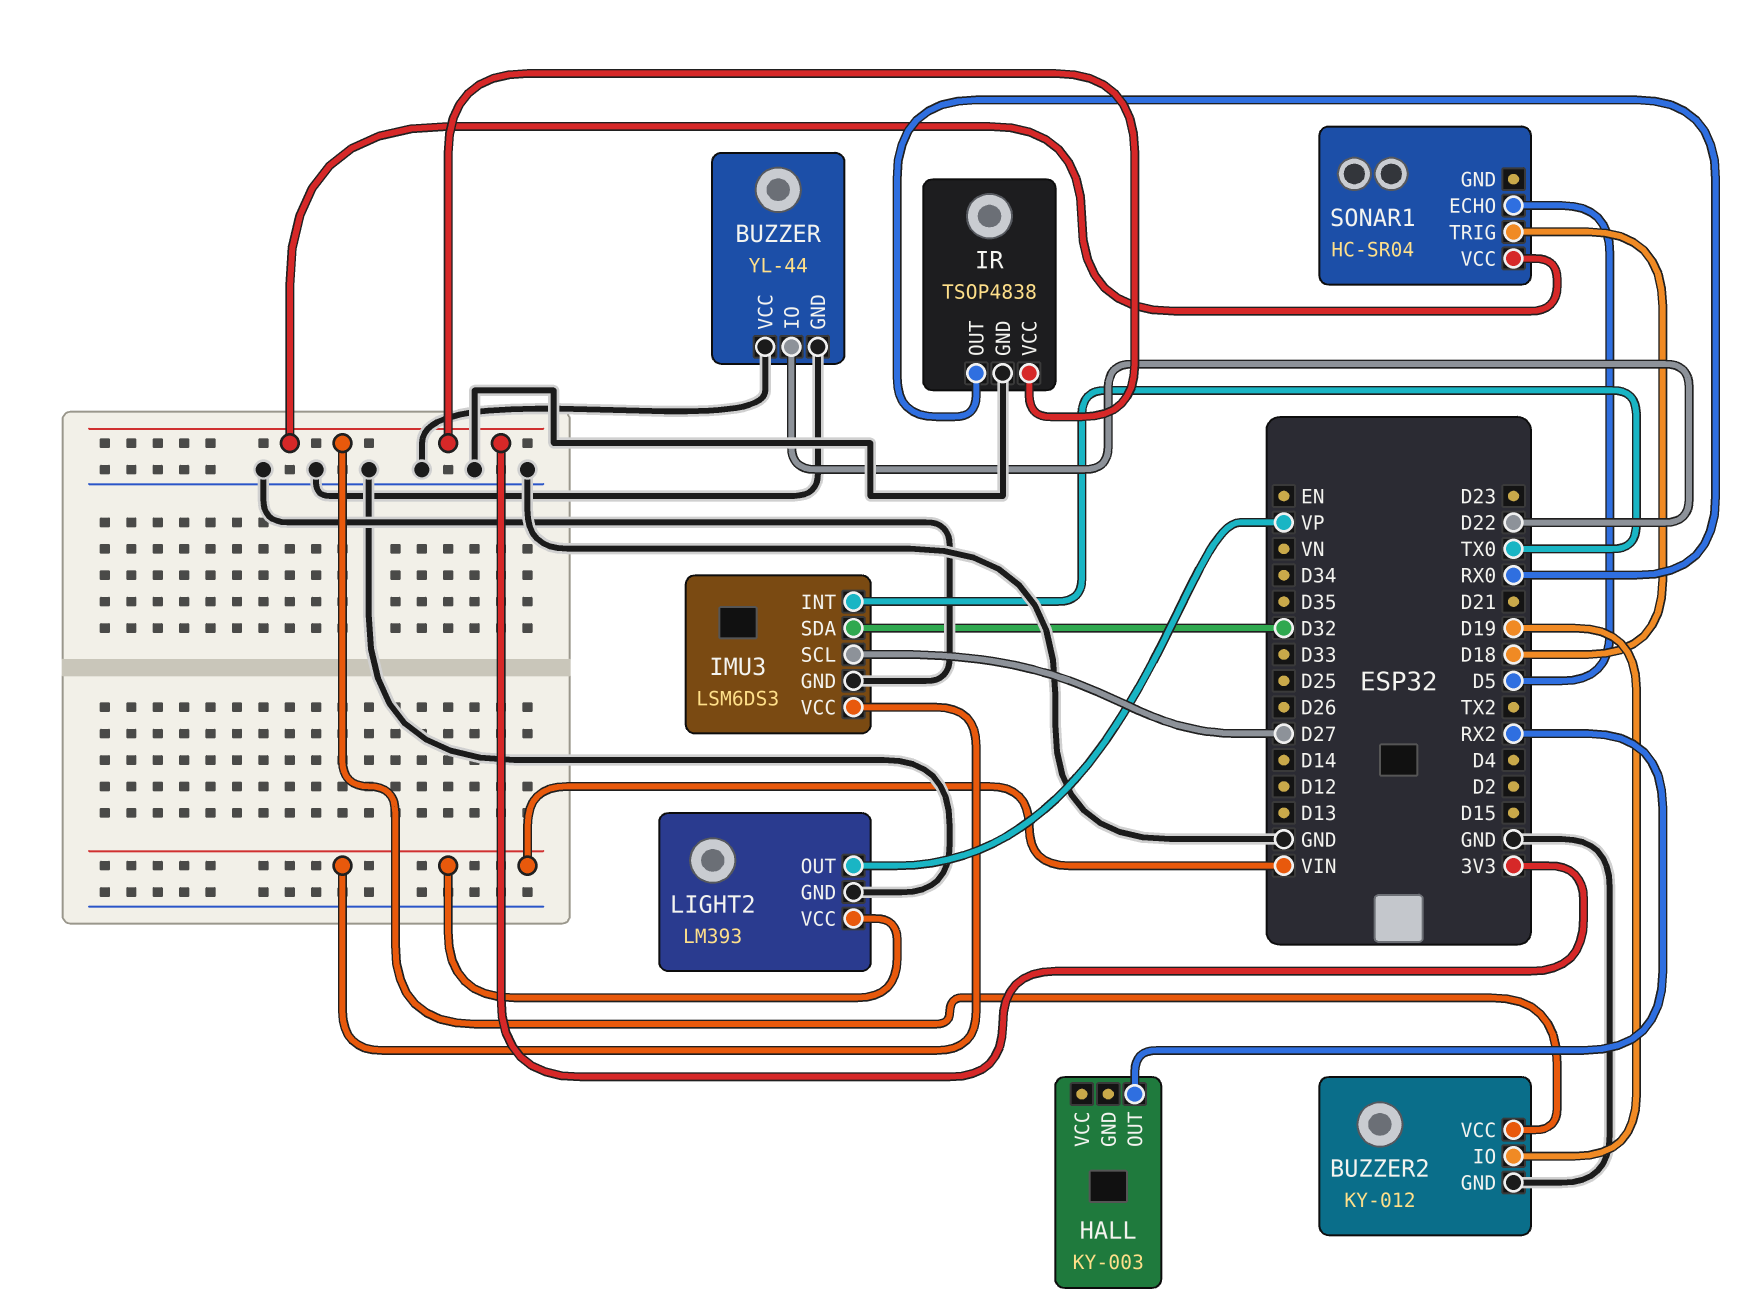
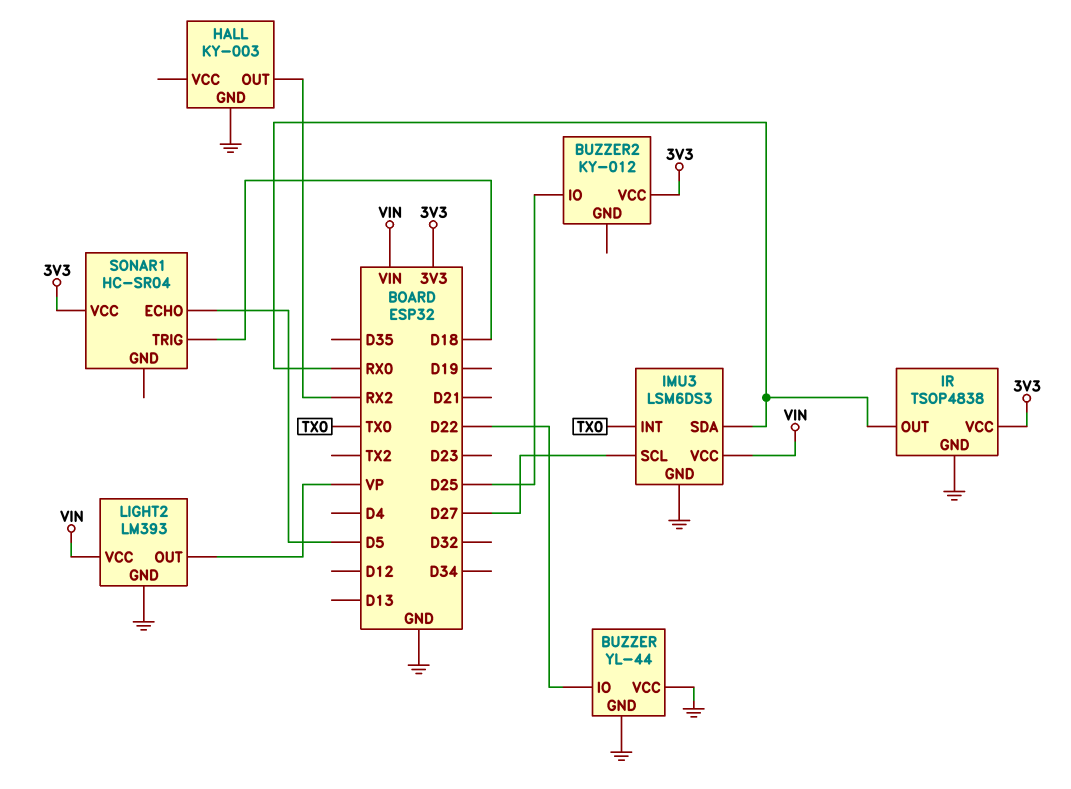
BUZZER2 pin GND: GND -> none
BUZZER2 pin IO: D19 -> D25
HALL pin GND: none -> GND
IMU3 pin SDA: D32 -> RX0

